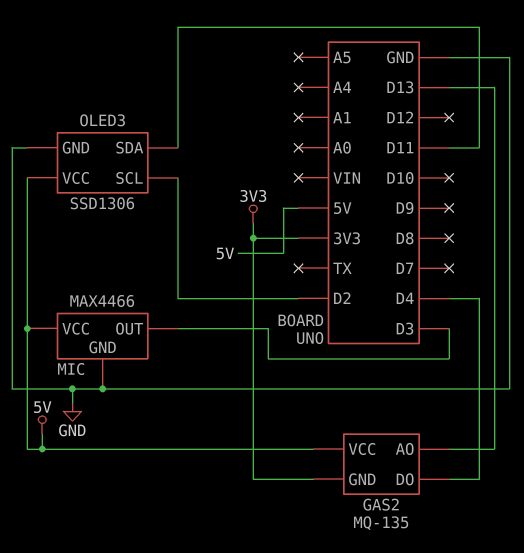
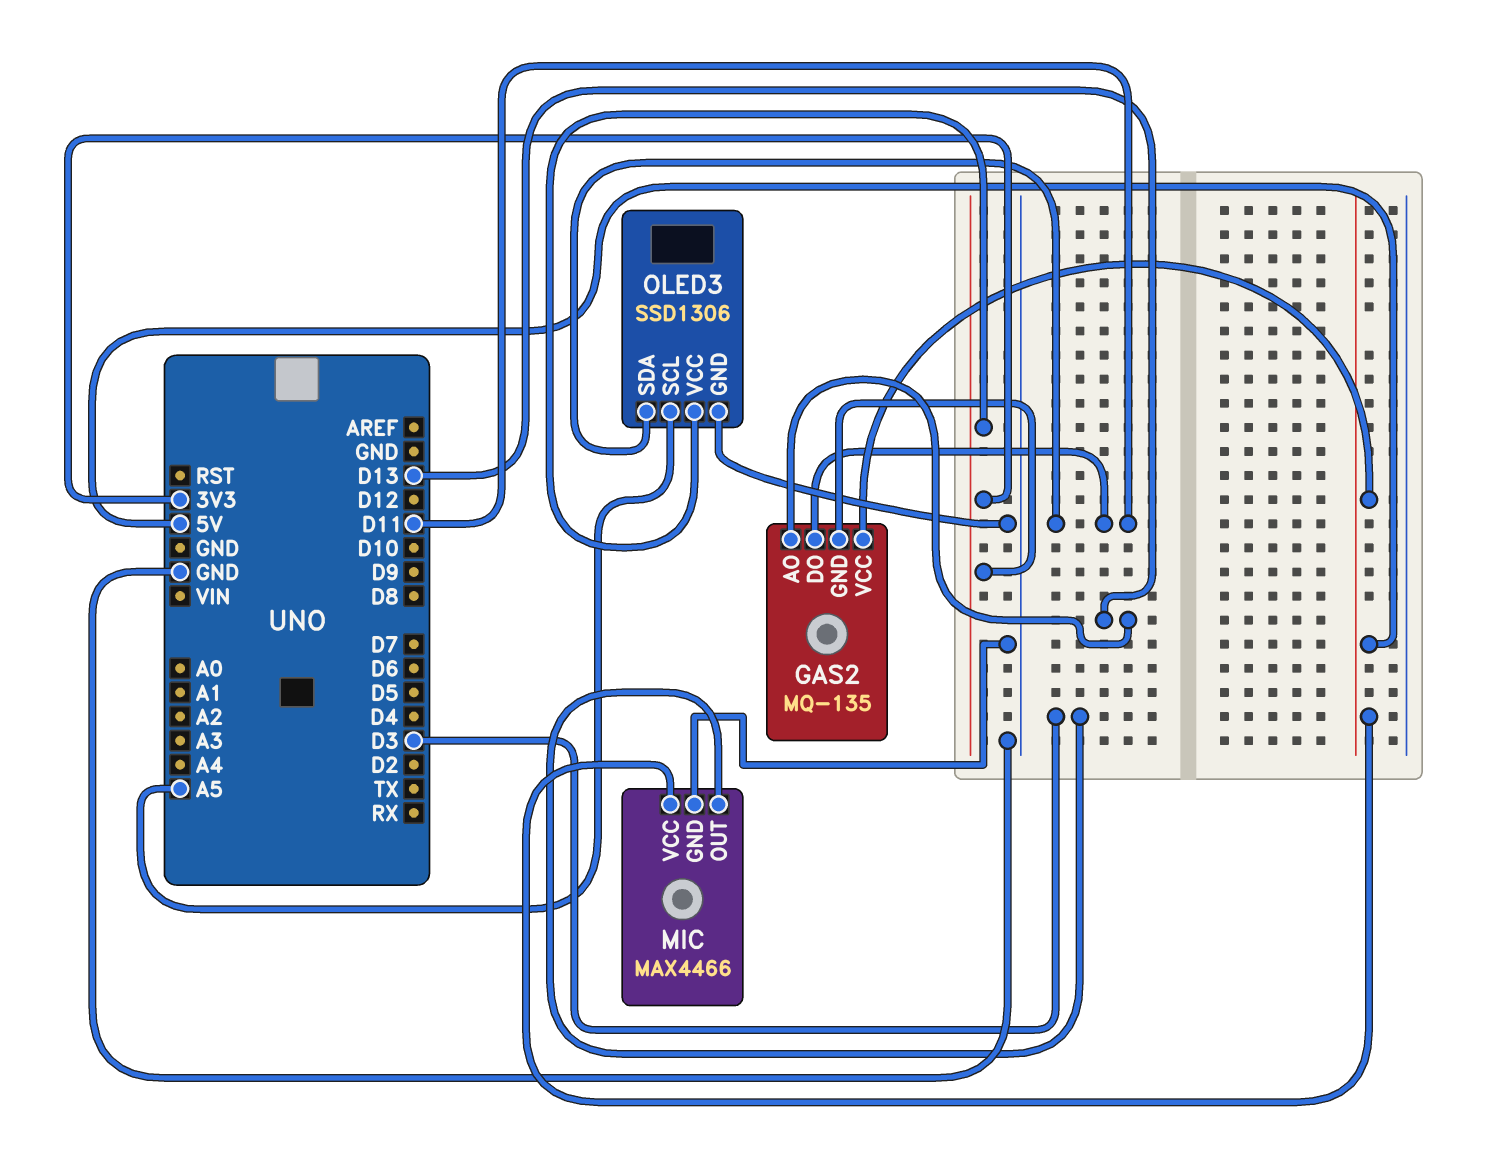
GAS2 pin DO: D4 -> D11
OLED3 pin SCL: D2 -> A5
OLED3 pin VCC: 5V -> 3V3

